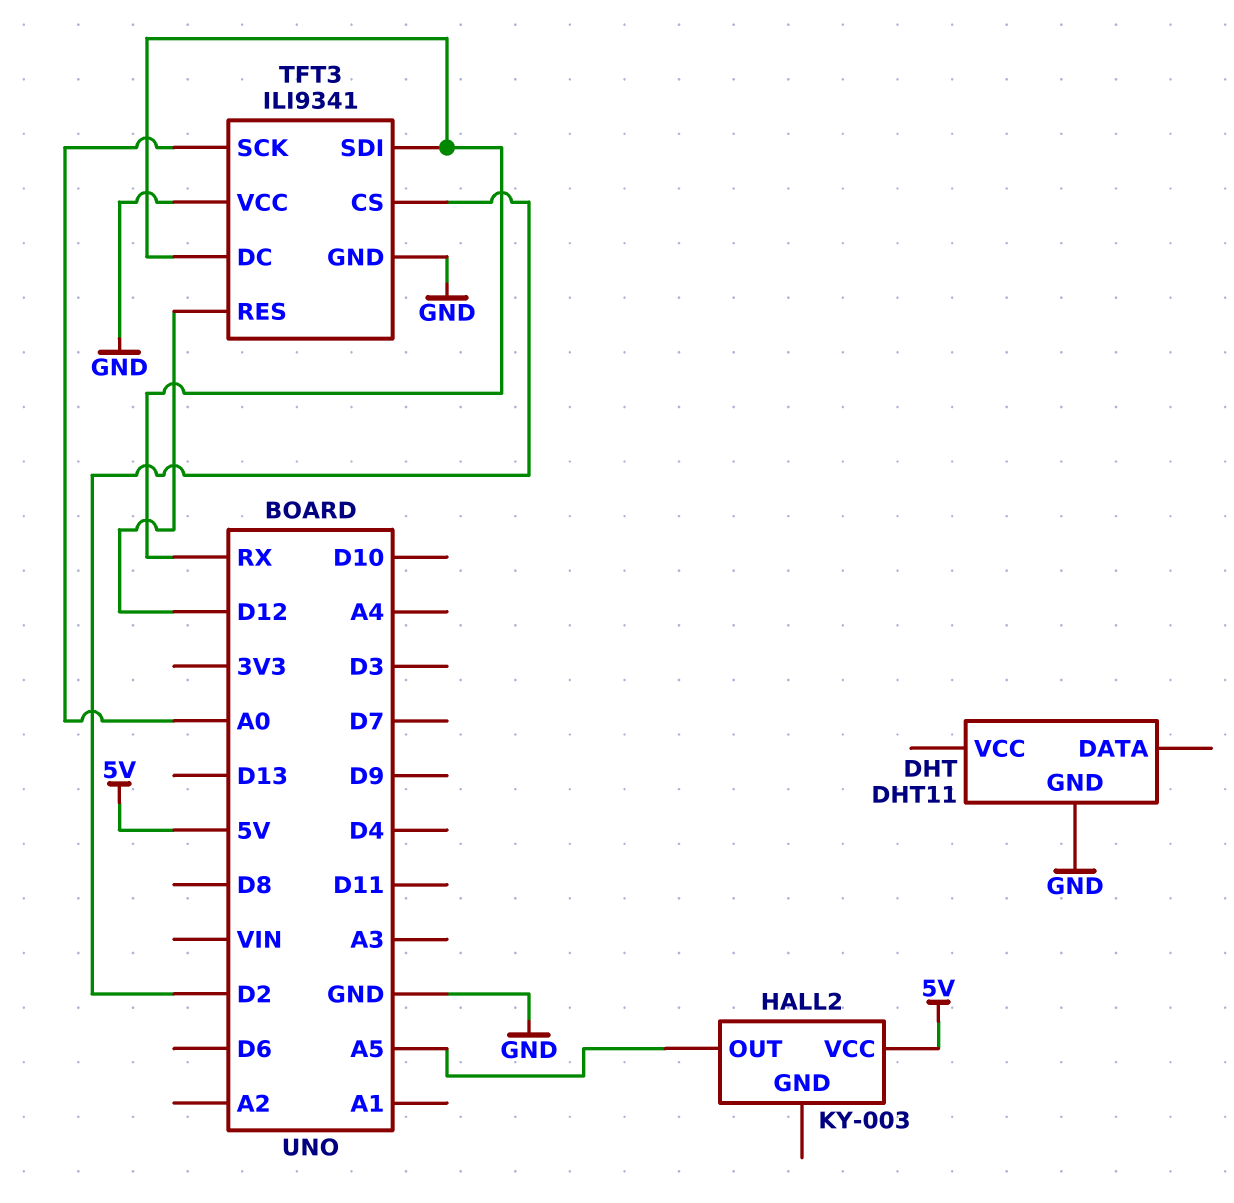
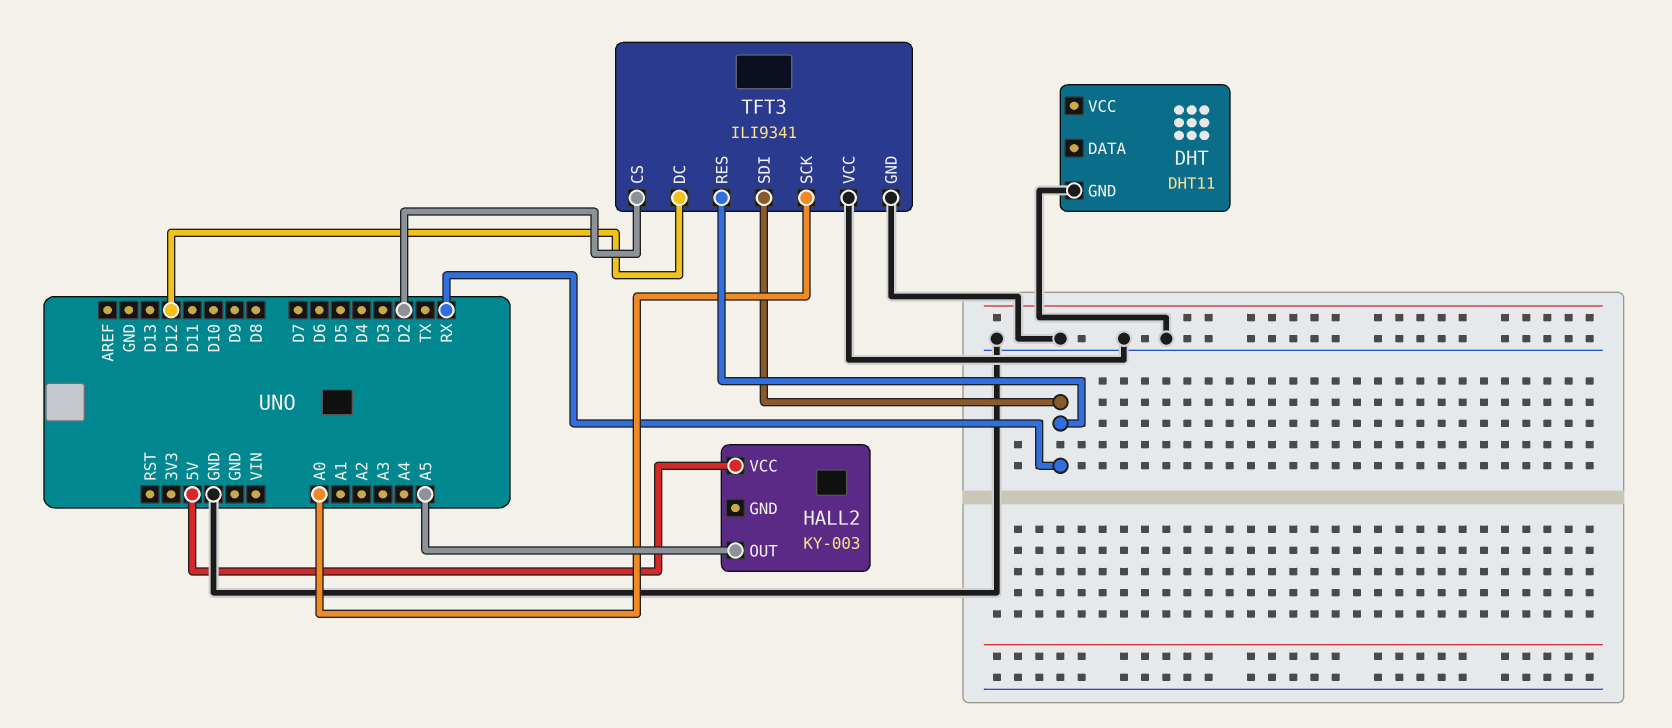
TFT3 pin DC: RX -> D12
TFT3 pin RES: D12 -> RX

